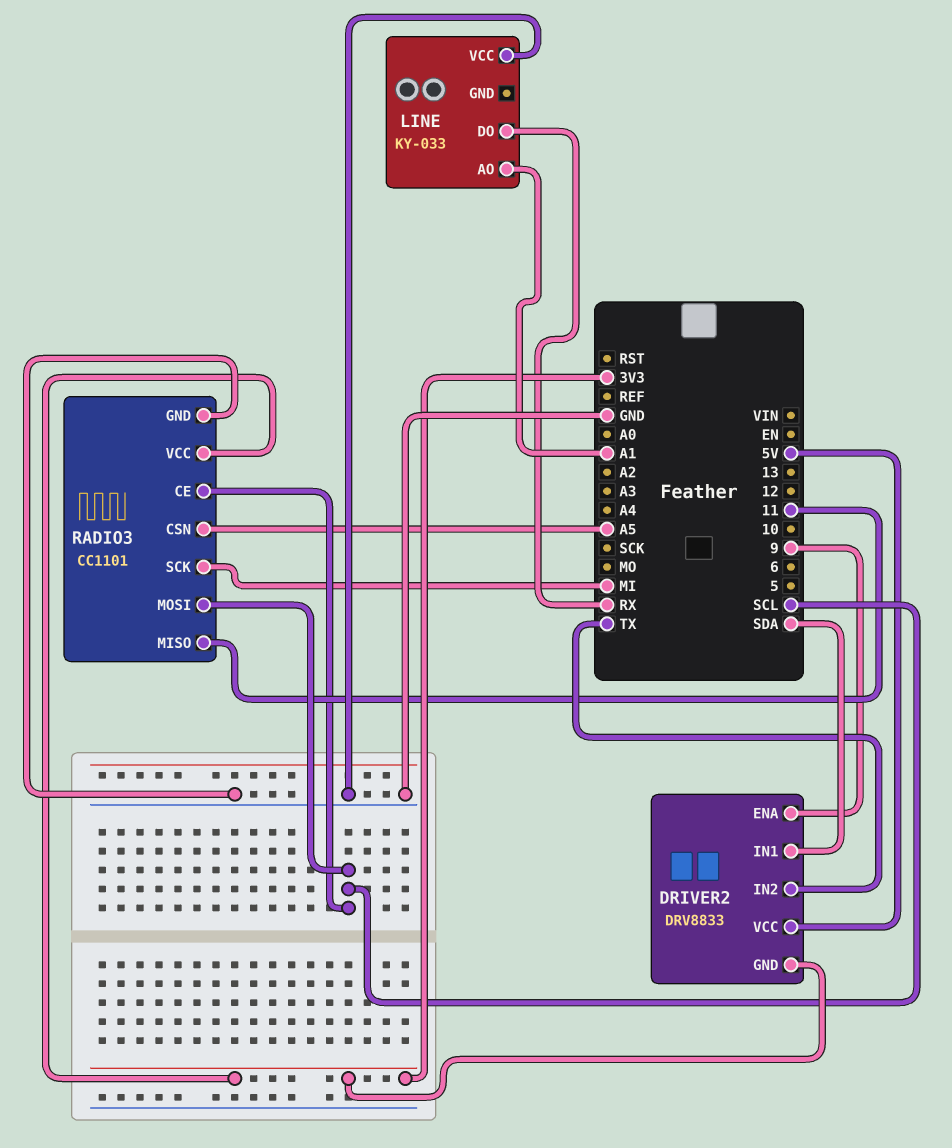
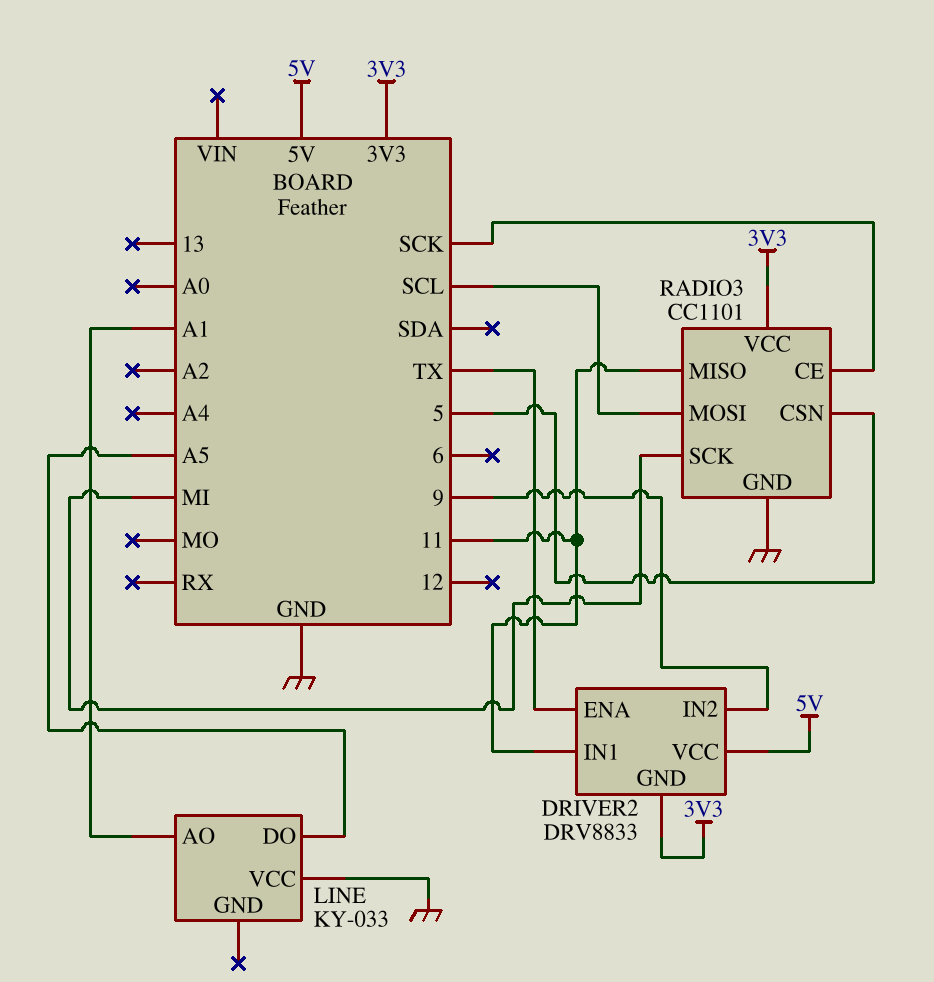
DRIVER2 pin ENA: 9 -> TX
DRIVER2 pin IN1: SDA -> 11
DRIVER2 pin IN2: TX -> 9
LINE pin DO: RX -> A5
RADIO3 pin CE: SCL -> SCK
RADIO3 pin CSN: A5 -> 5

